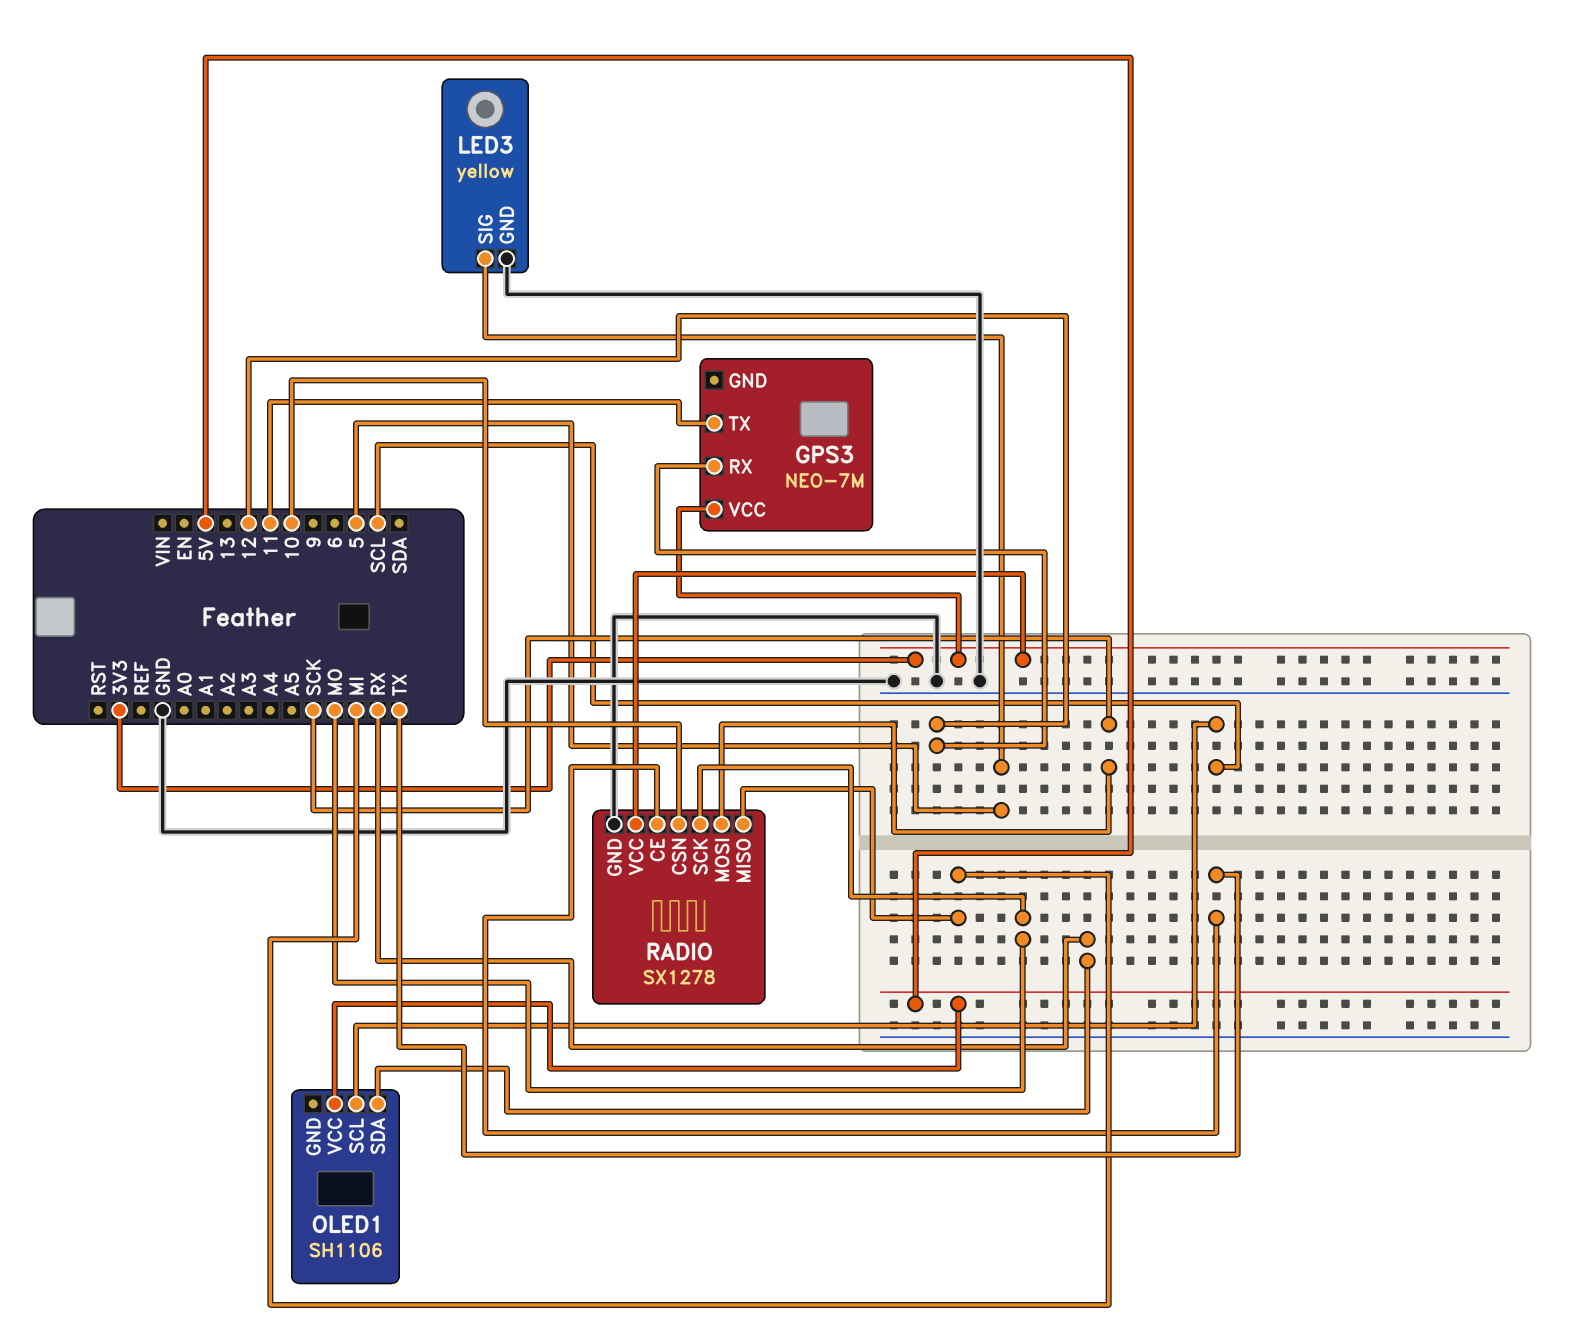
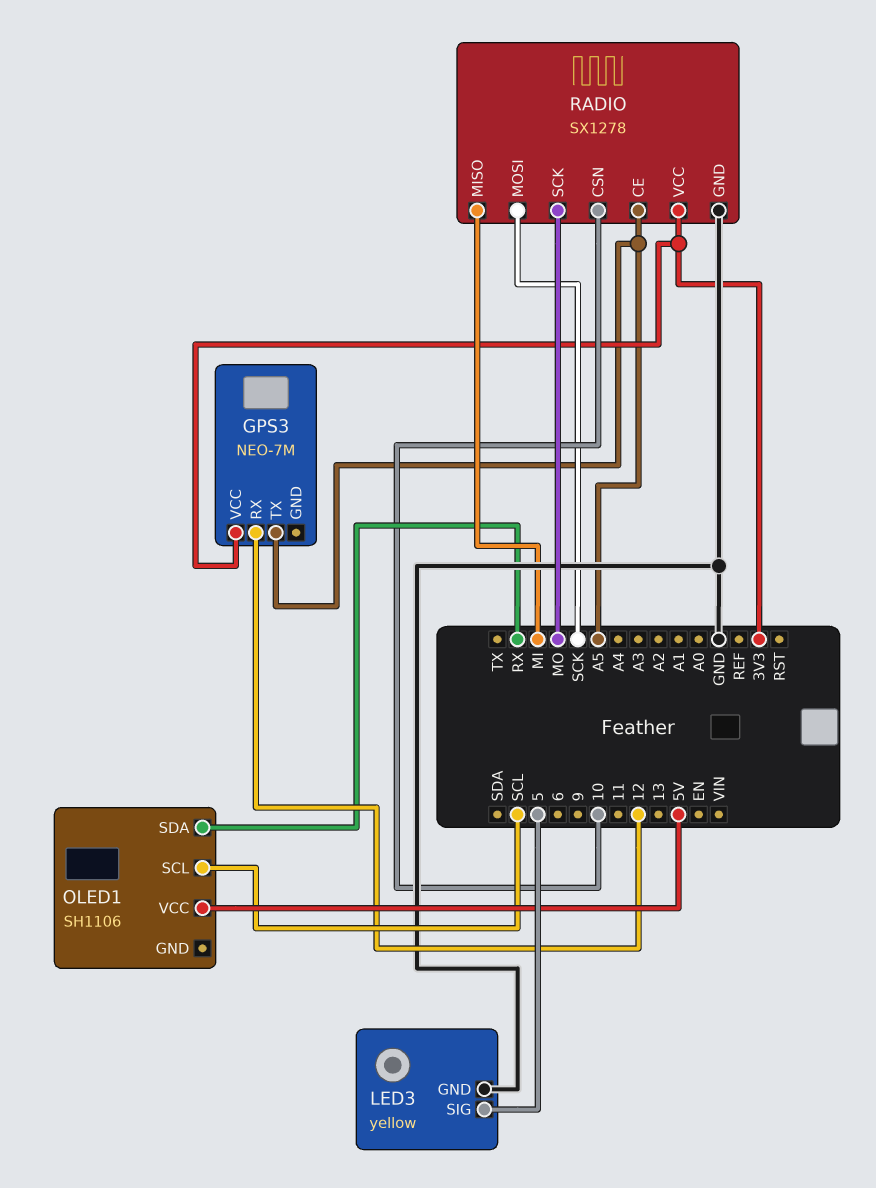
GPS3 pin TX: 11 -> A5
RADIO pin CE: TX -> A5

